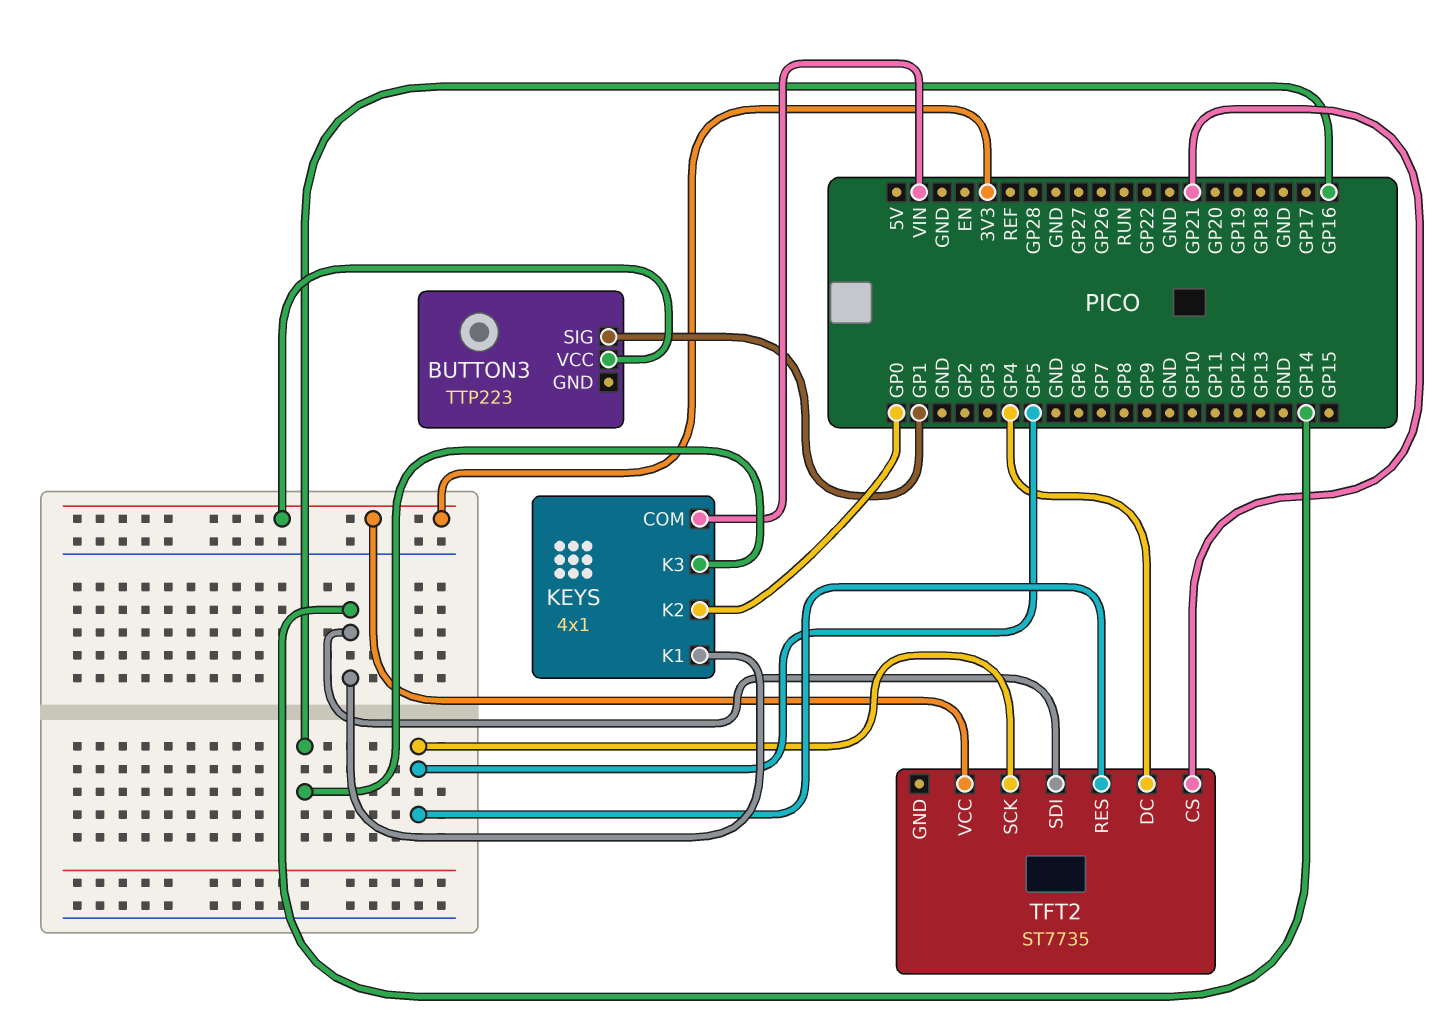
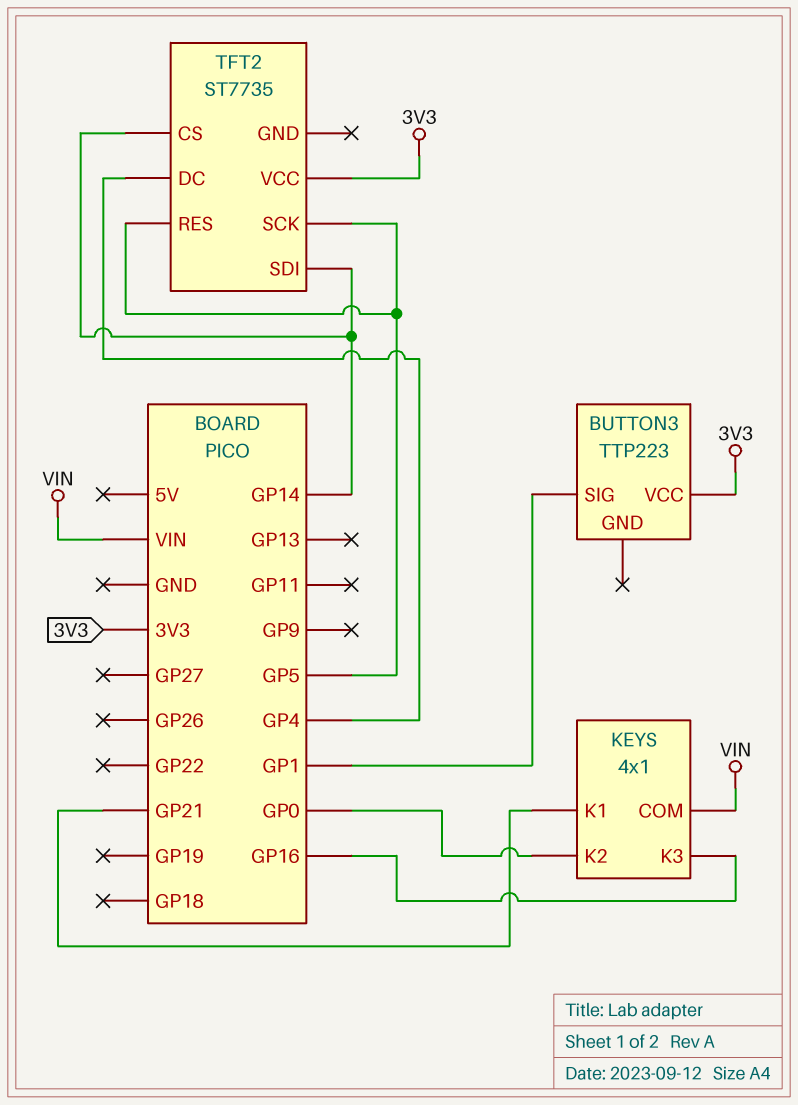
KEYS pin K1: GP14 -> GP21
TFT2 pin CS: GP21 -> GP14

